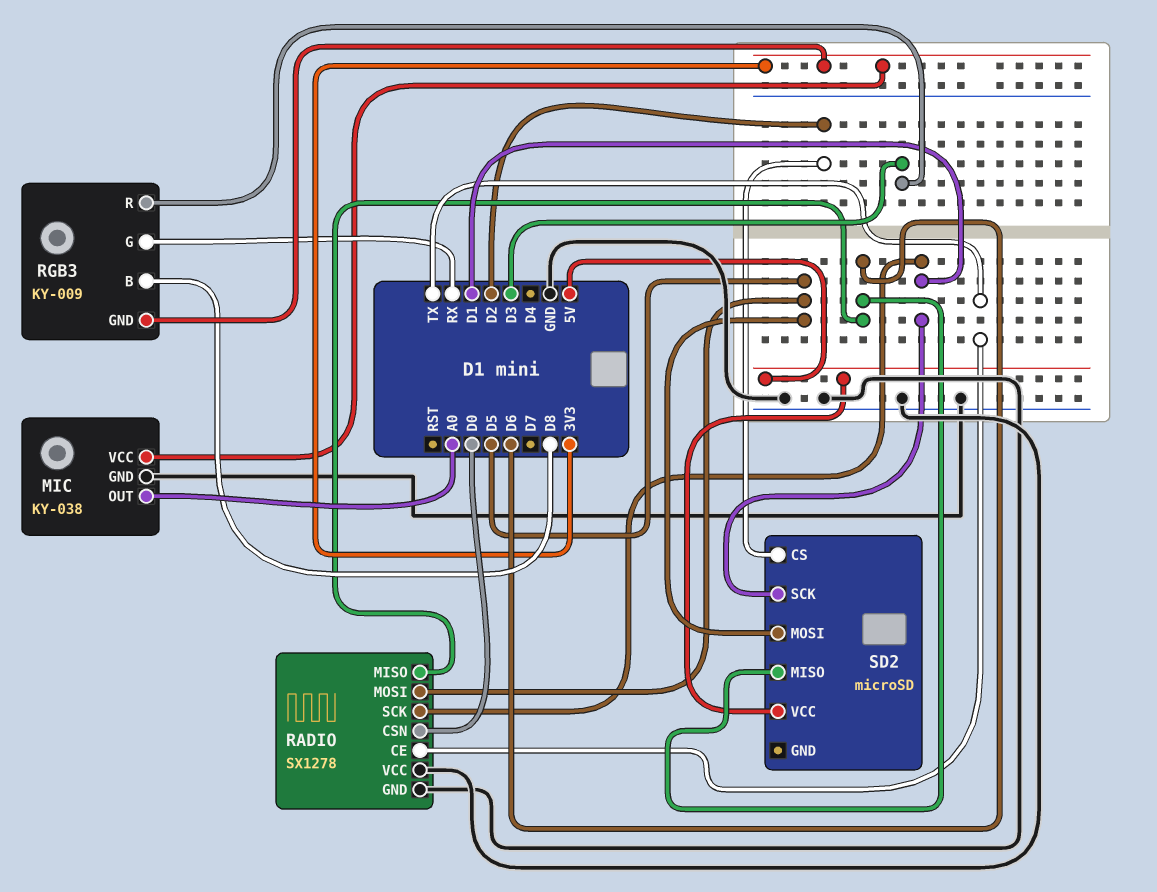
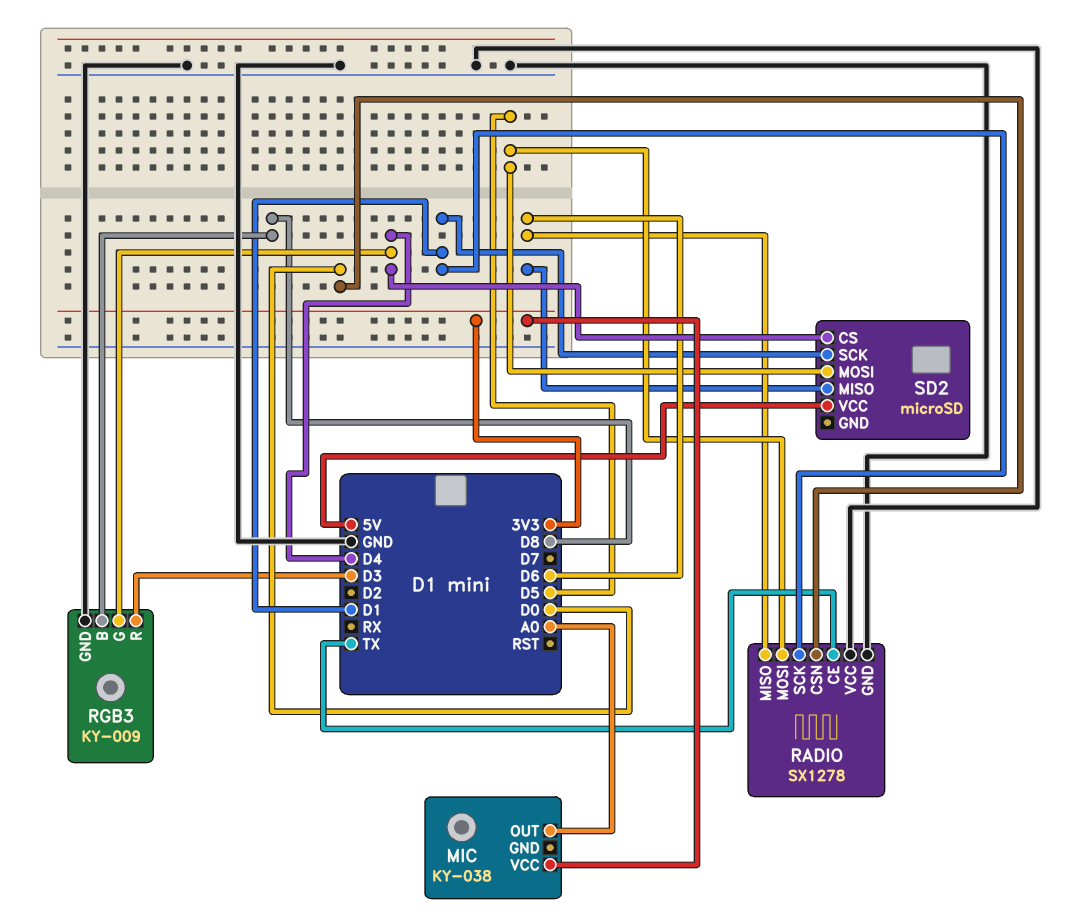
MIC pin GND: GND -> none
RGB3 pin G: RX -> D4
RGB3 pin GND: 3V3 -> GND
SD2 pin CS: D2 -> D4

